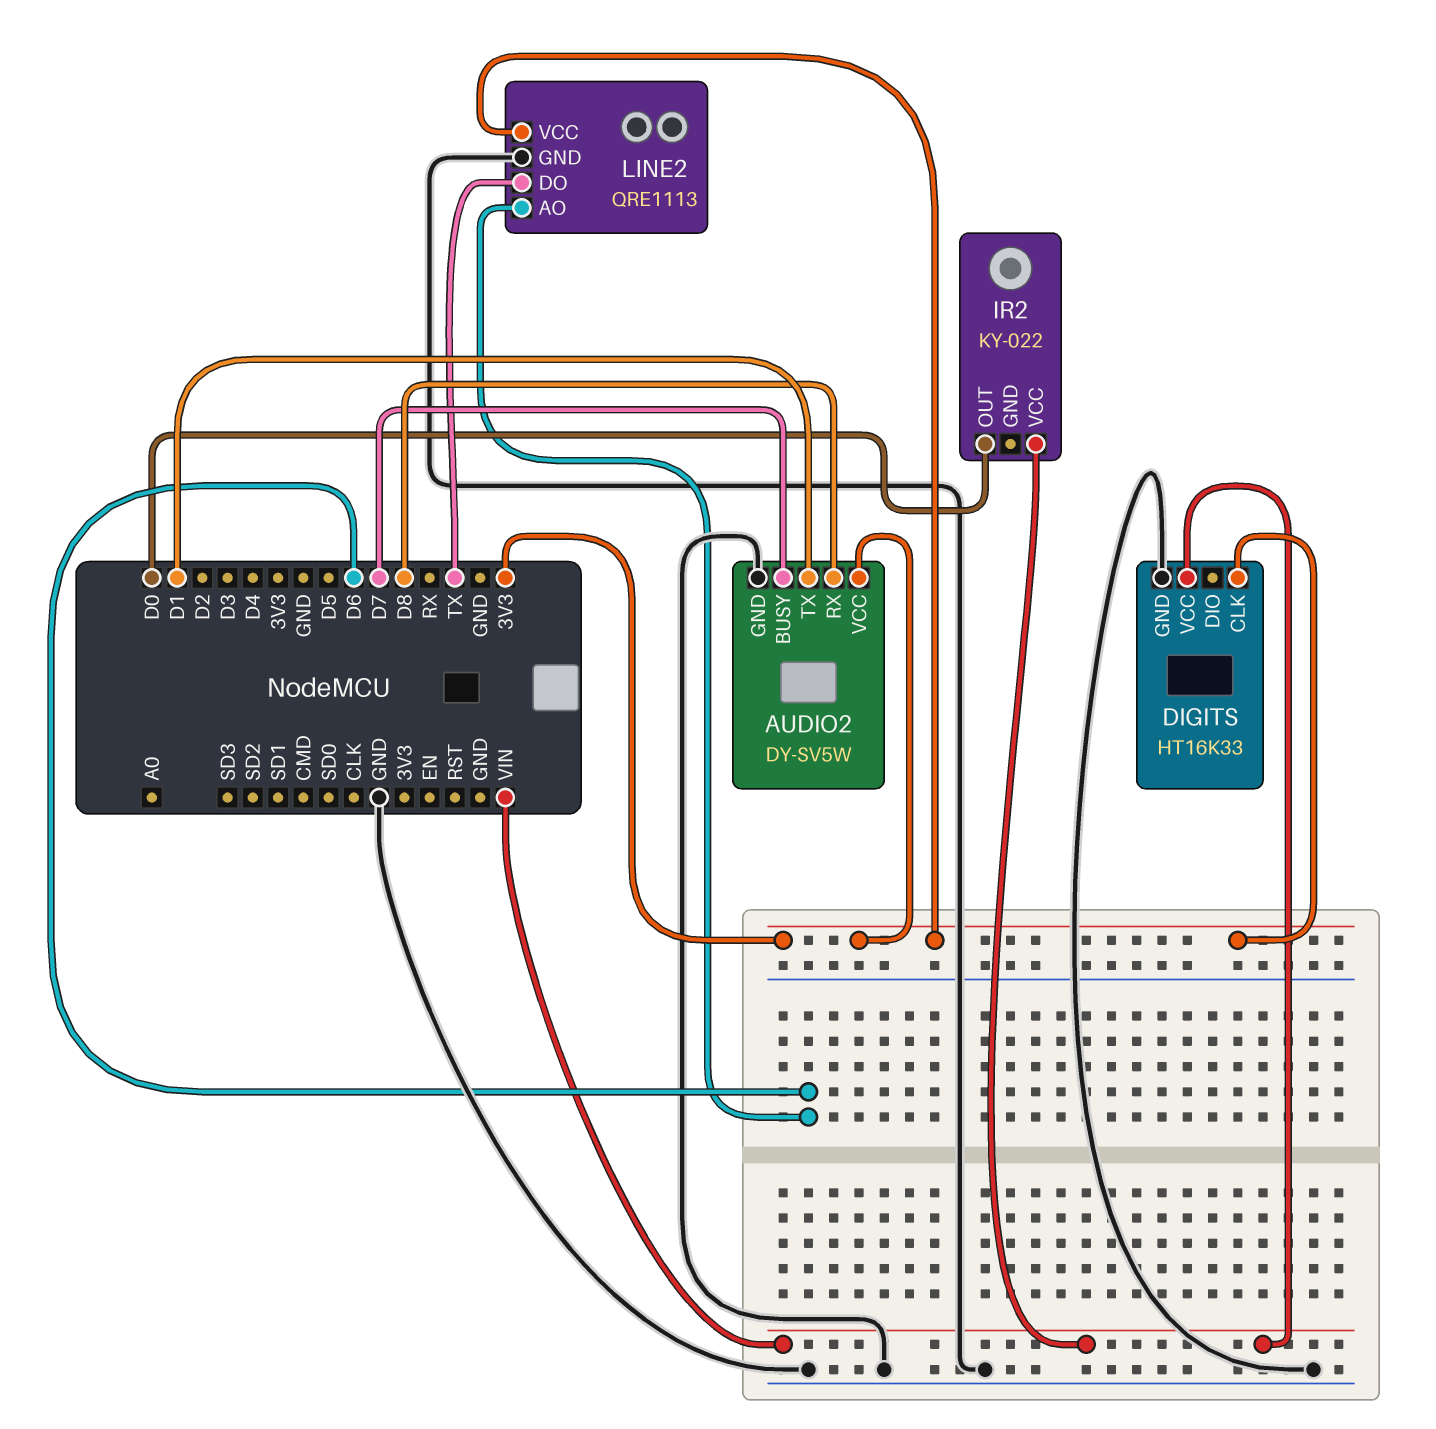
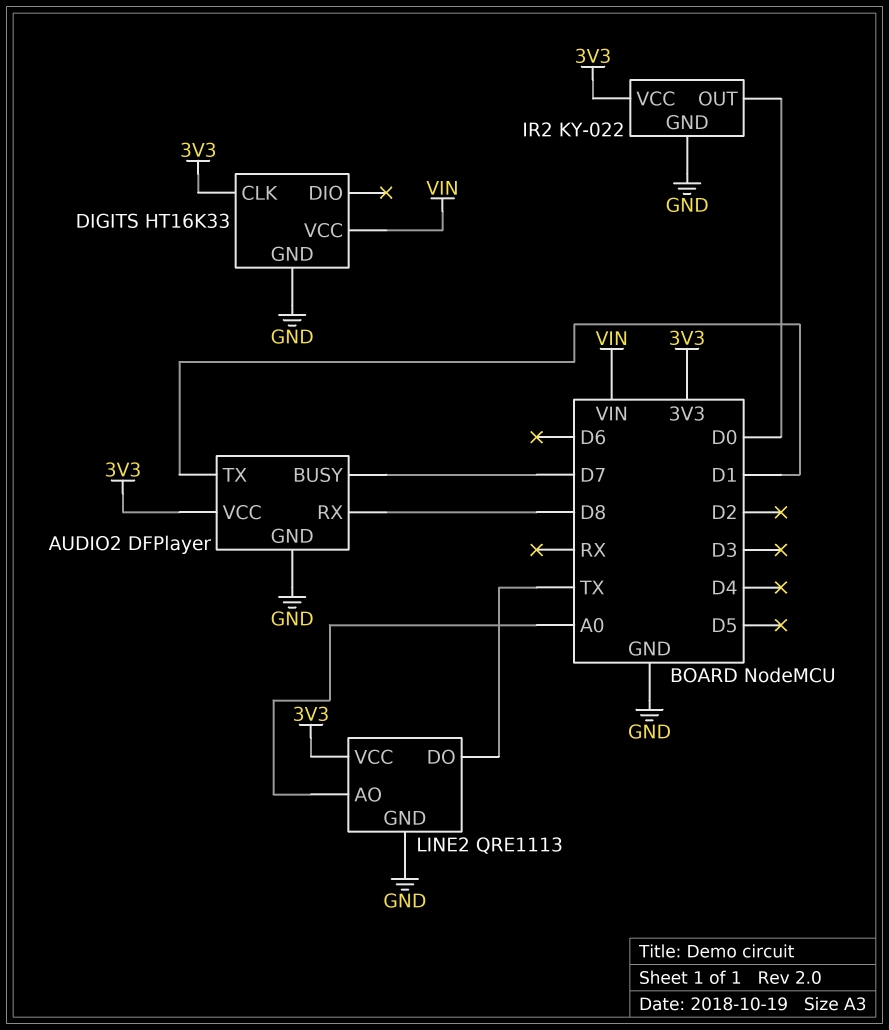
AUDIO2: DY-SV5W -> DFPlayer
IR2 pin GND: none -> GND
IR2 pin VCC: VIN -> 3V3
LINE2 pin AO: D6 -> A0

